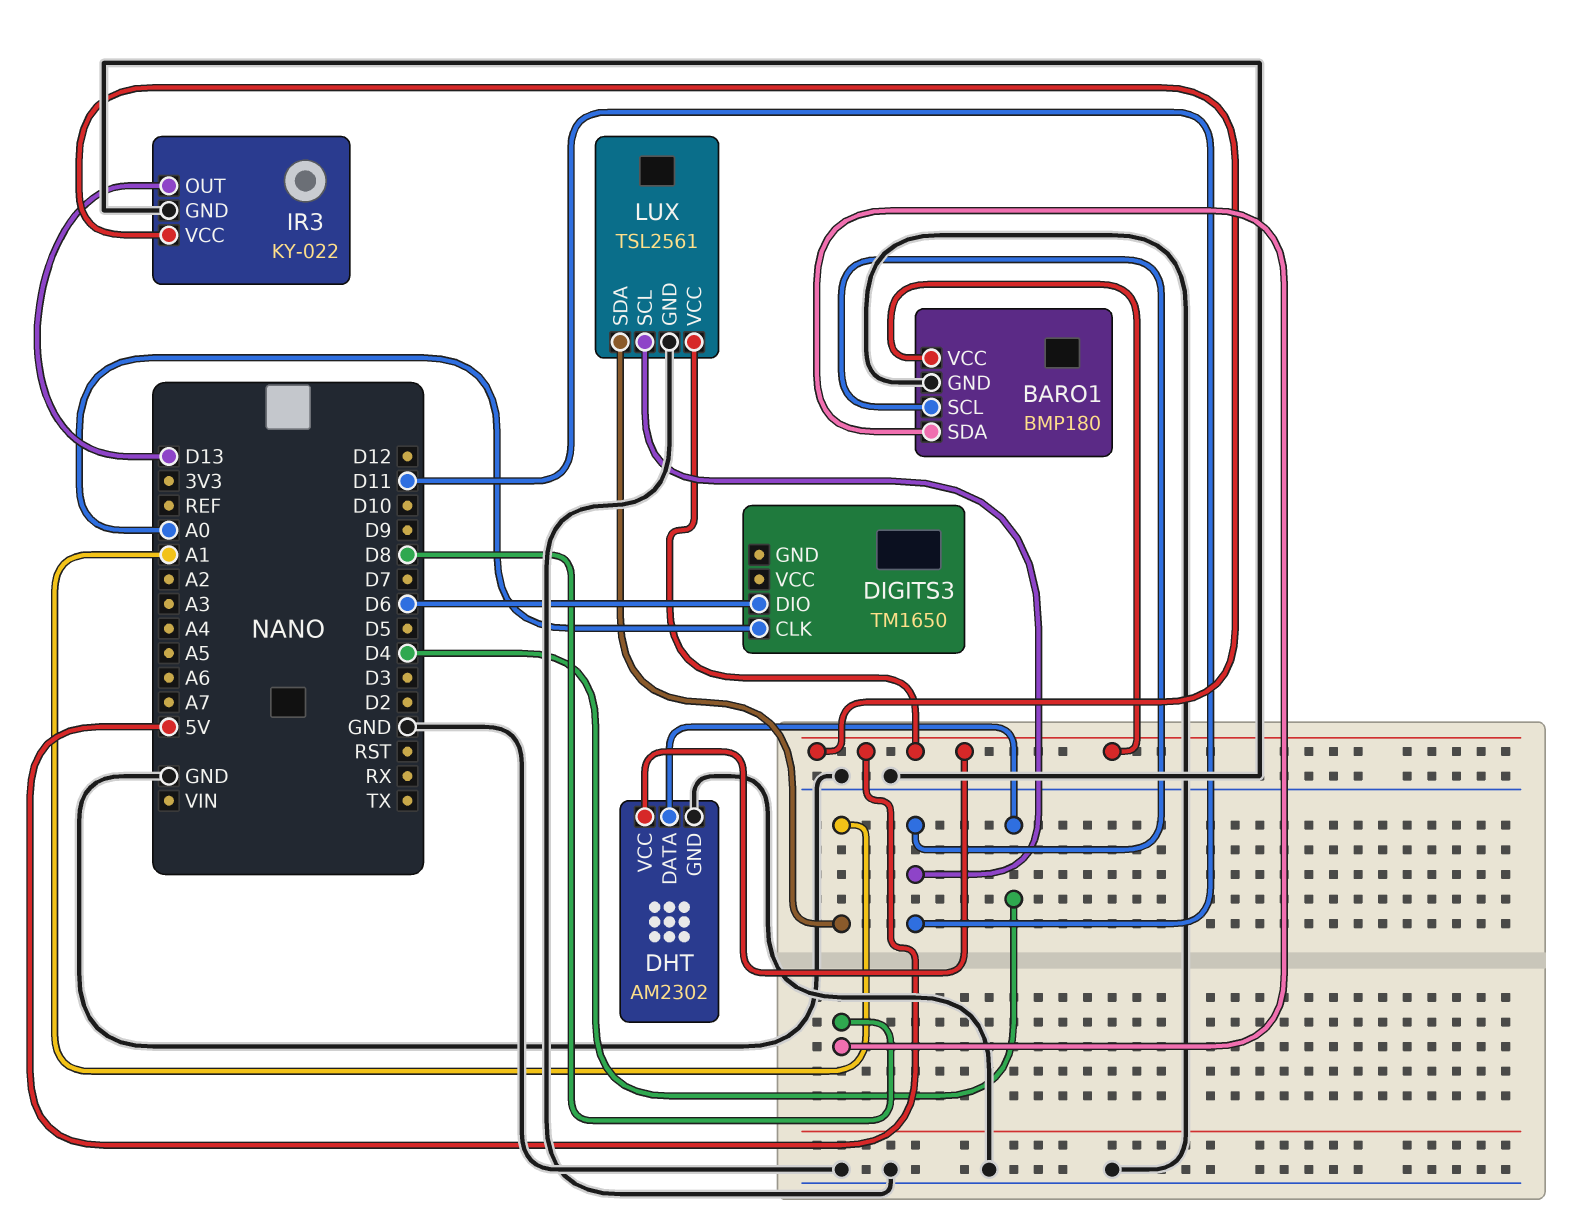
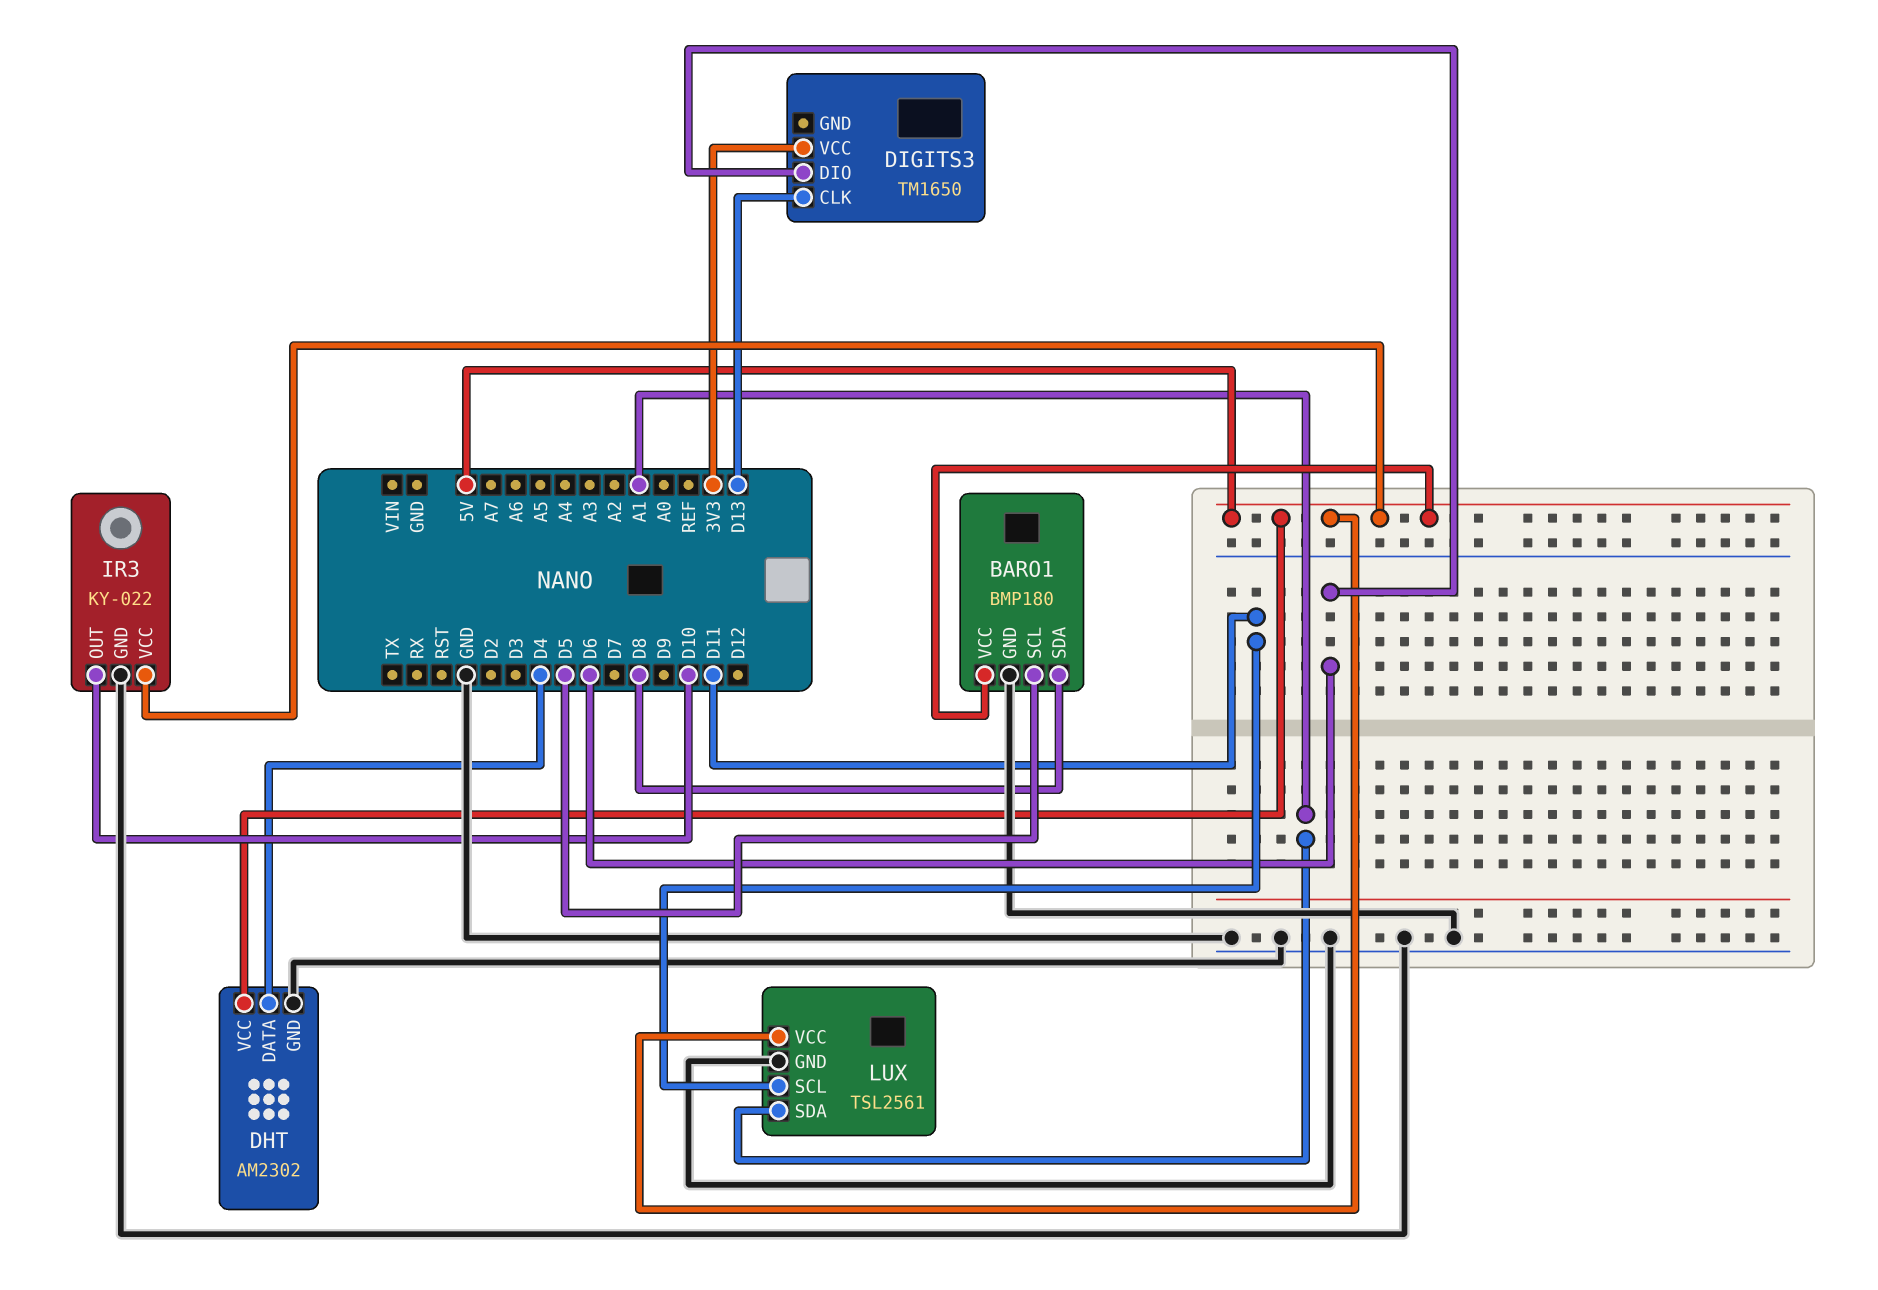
BARO1 pin SCL: D11 -> D5
DIGITS3 pin CLK: A0 -> D13
DIGITS3 pin VCC: none -> 3V3
IR3 pin OUT: D13 -> D10

